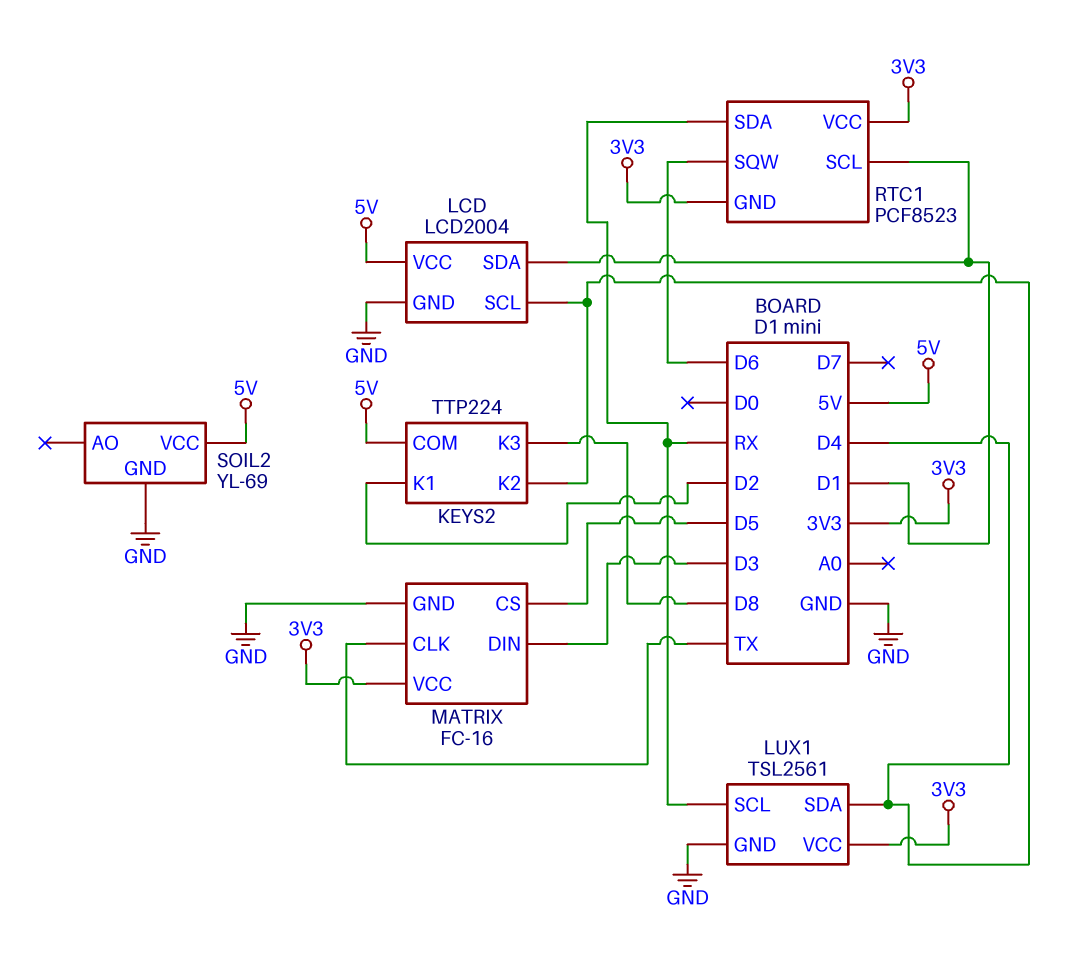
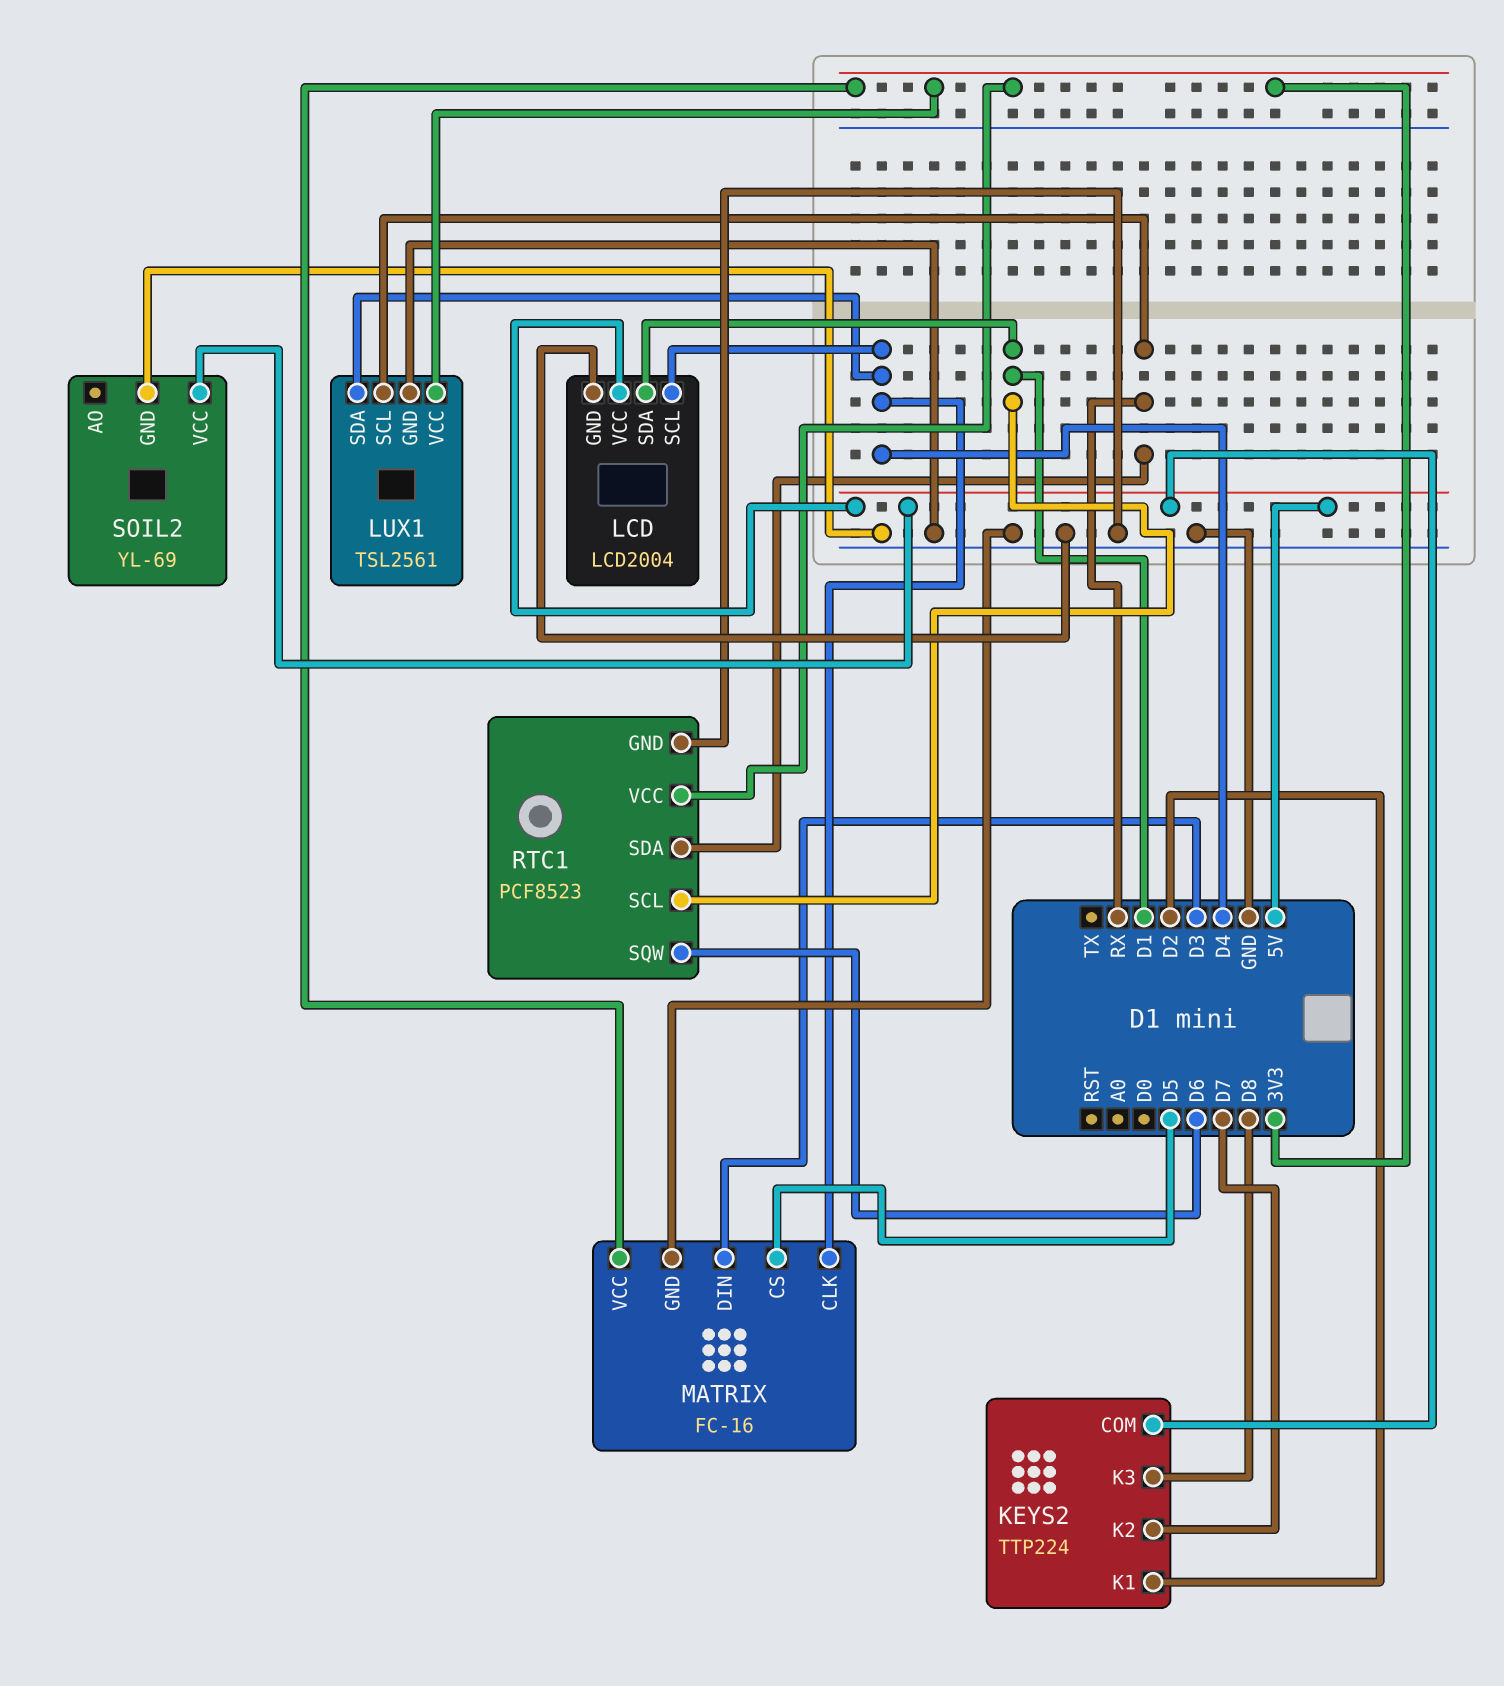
KEYS2 pin K2: D4 -> D7
MATRIX pin CLK: TX -> D4
RTC1 pin GND: 3V3 -> GND

